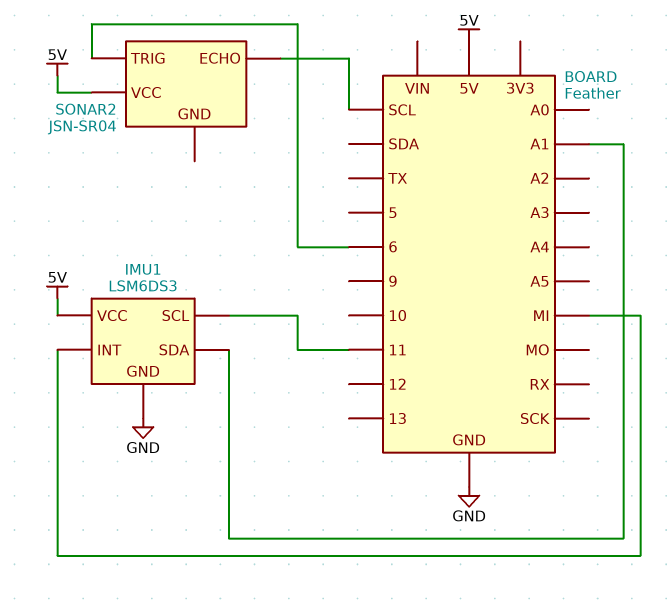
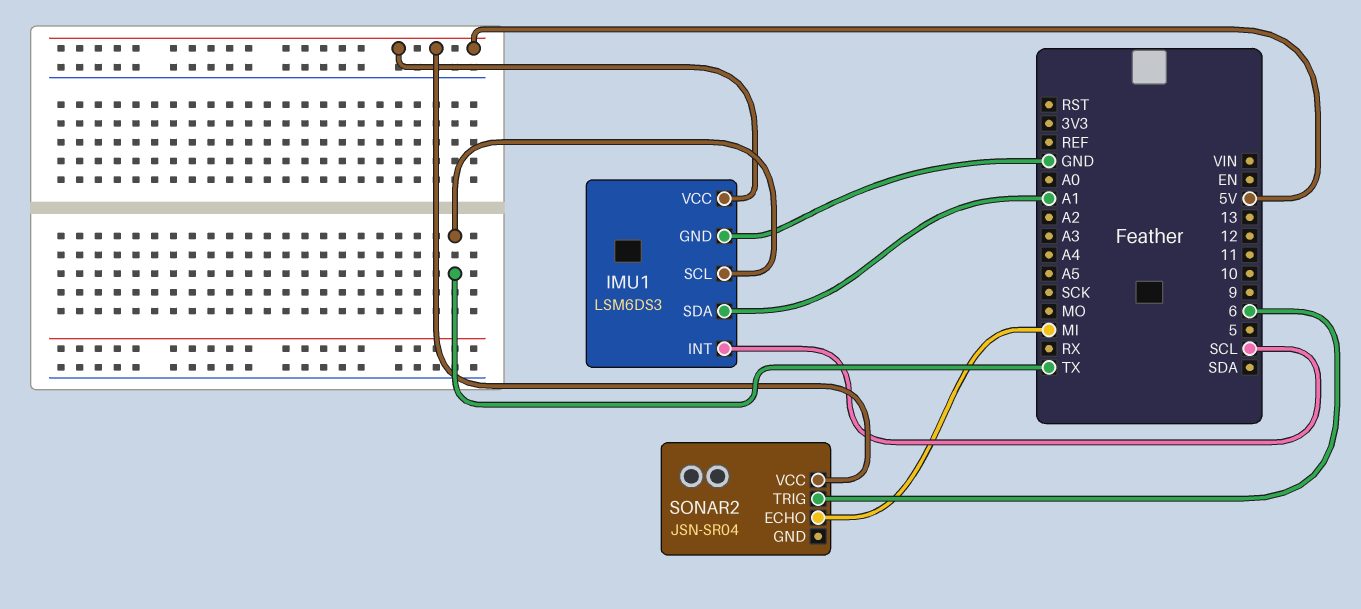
IMU1 pin INT: MI -> SCL
IMU1 pin SCL: 11 -> TX
SONAR2 pin ECHO: SCL -> MI

